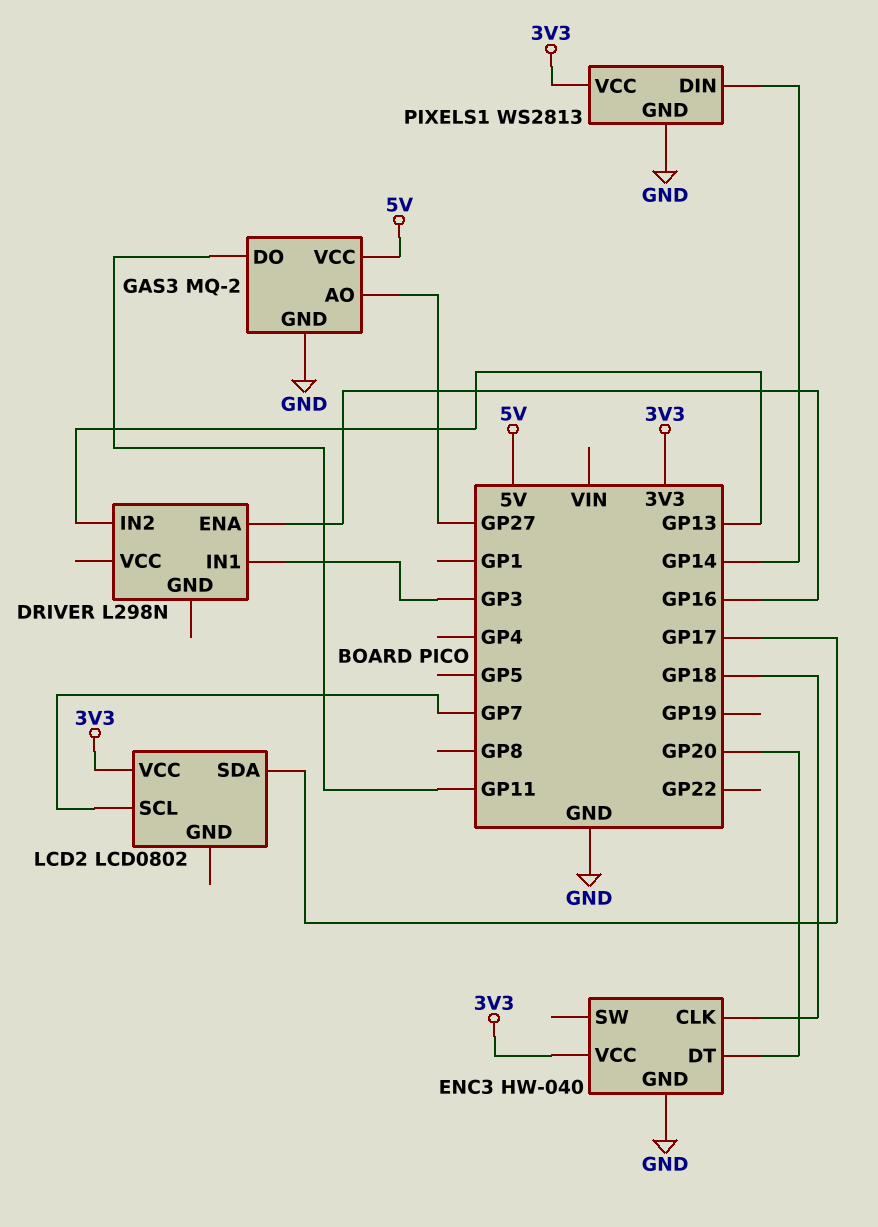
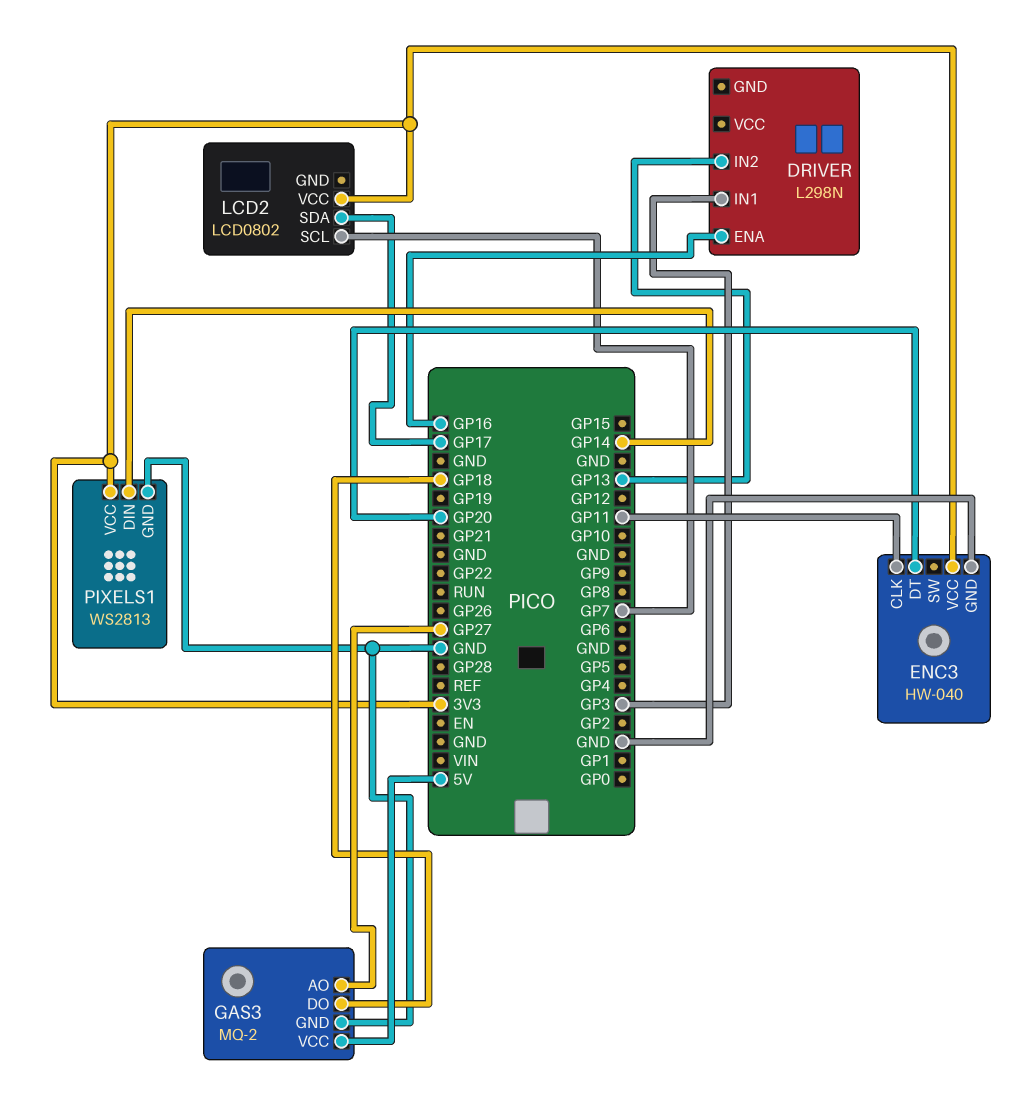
ENC3 pin CLK: GP18 -> GP11
GAS3 pin DO: GP11 -> GP18

